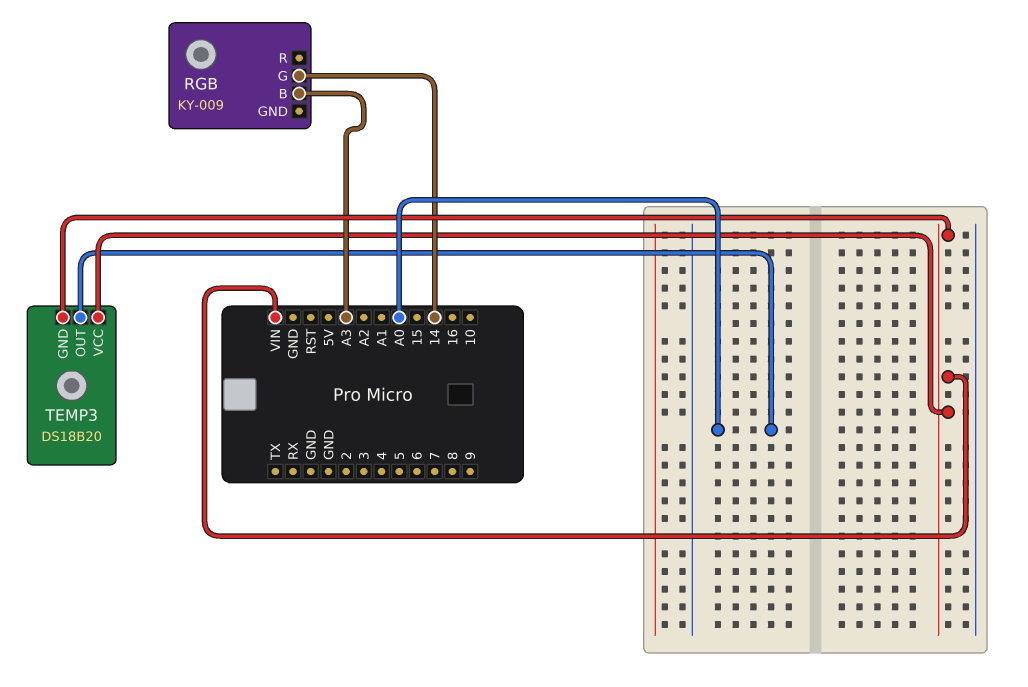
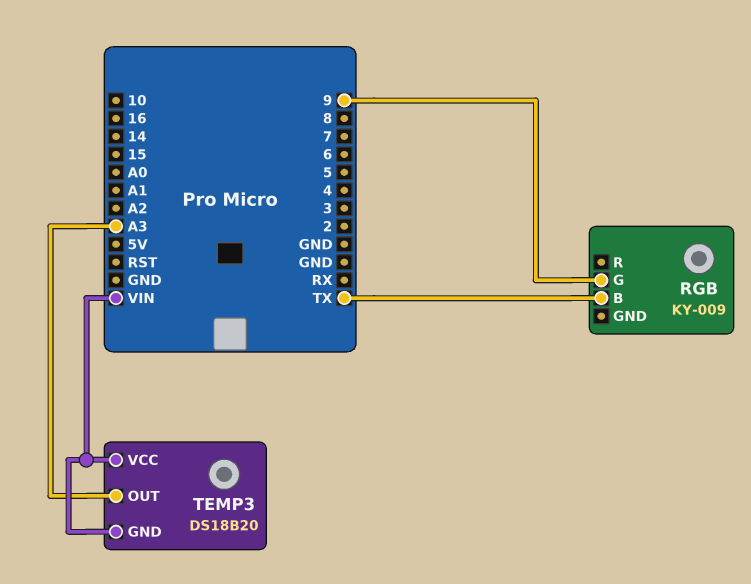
RGB pin B: A3 -> TX
RGB pin G: 14 -> 9
TEMP3 pin OUT: A0 -> A3

